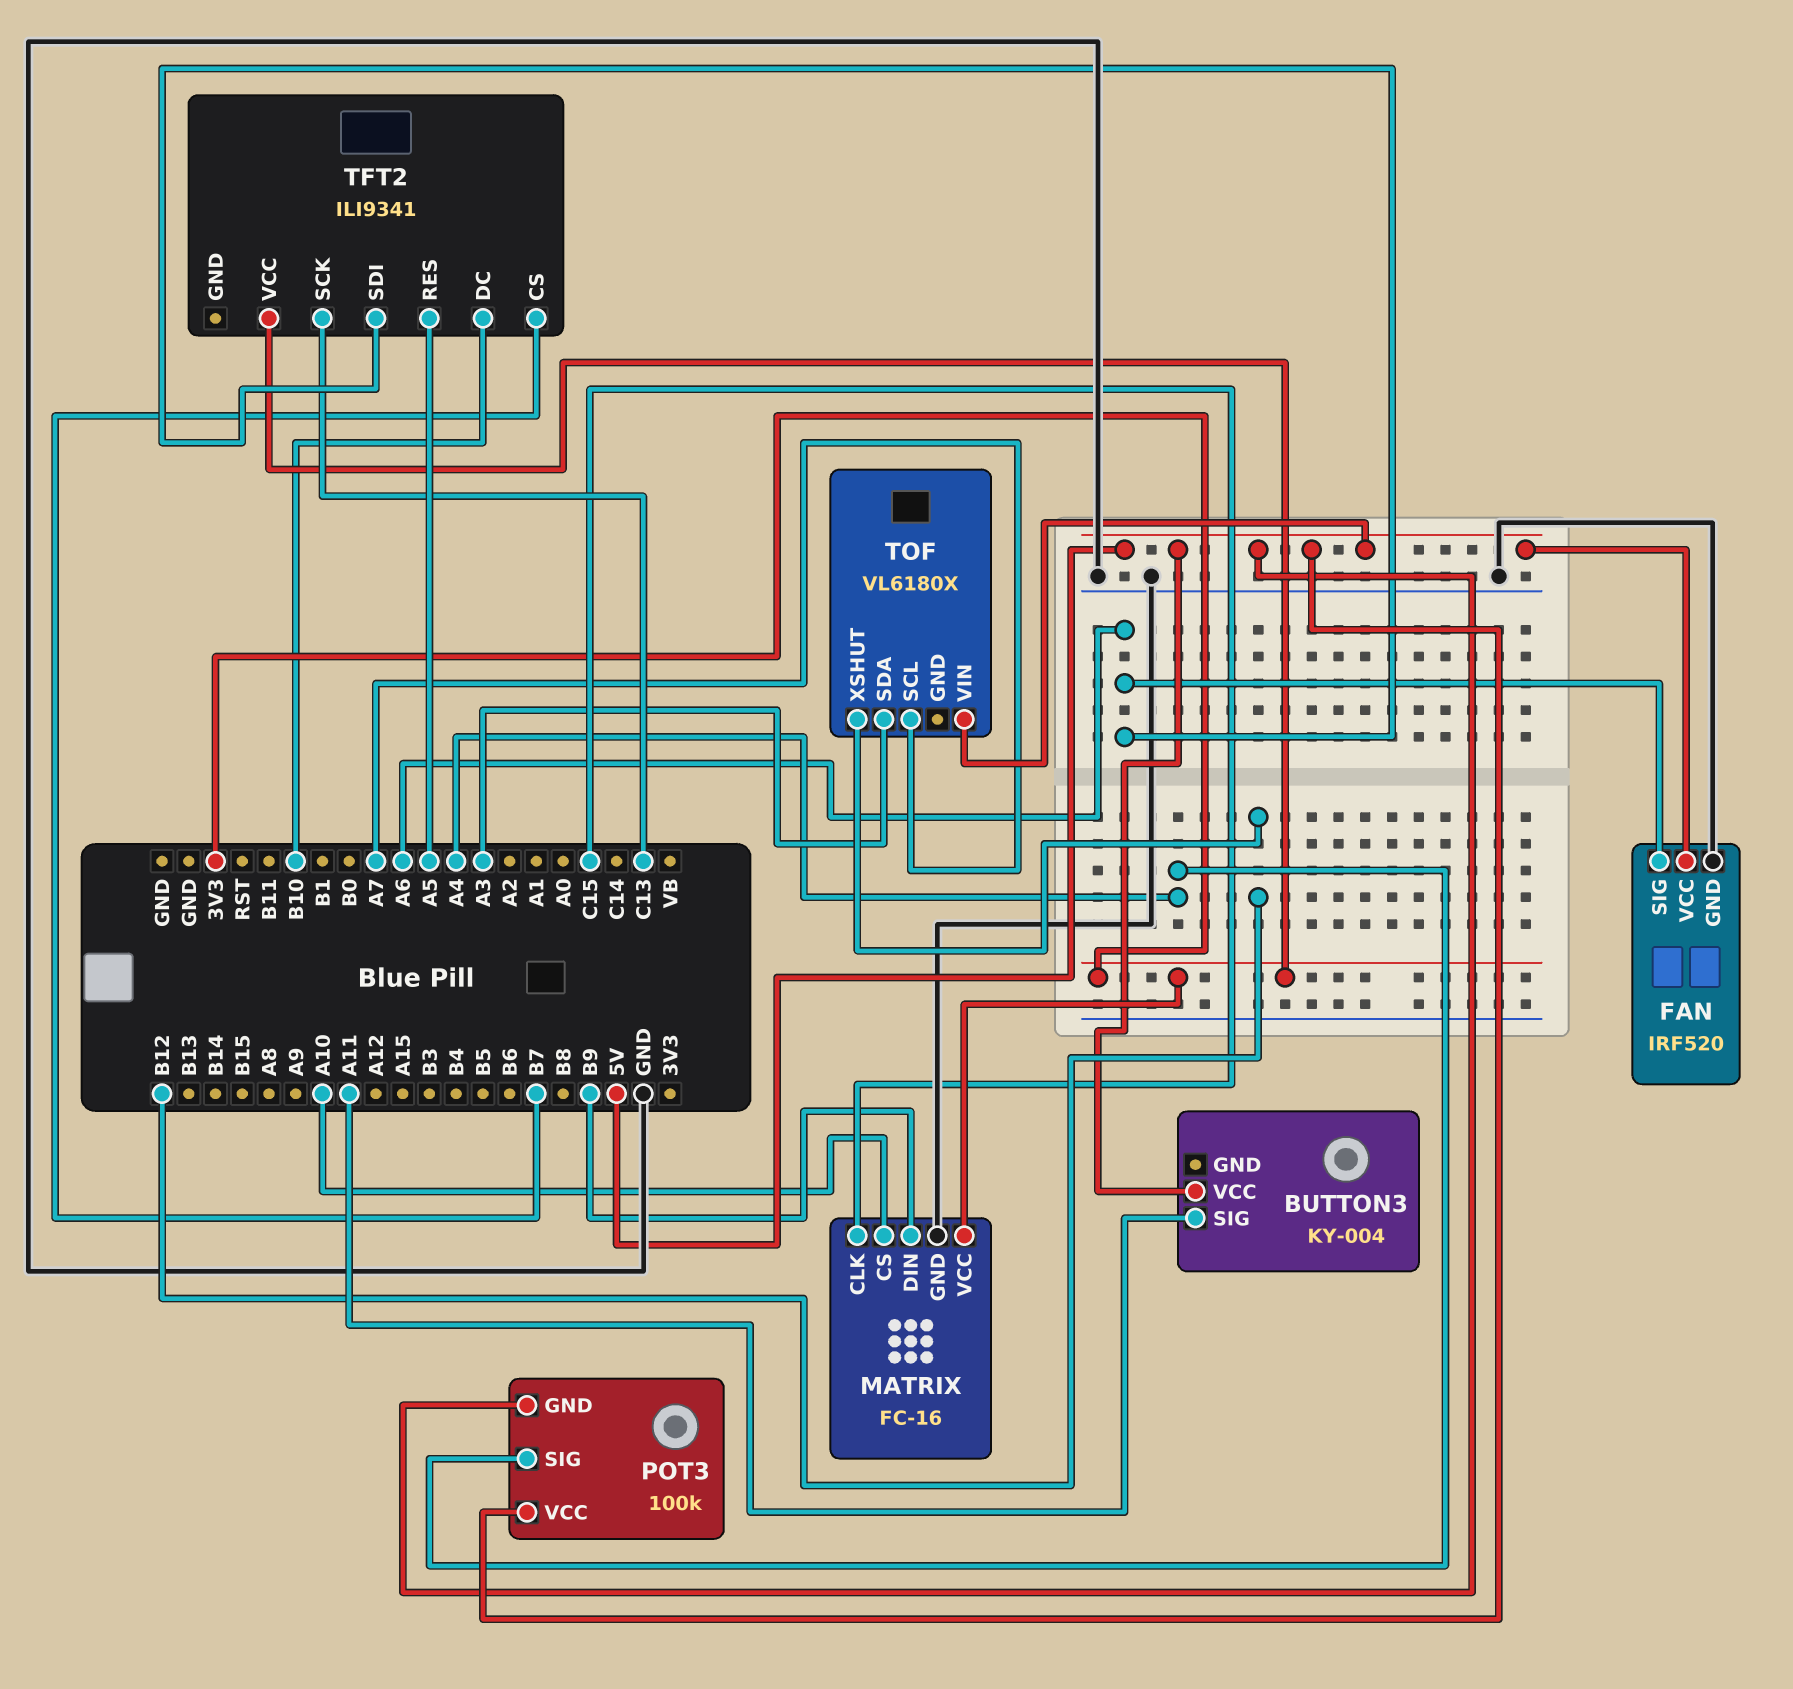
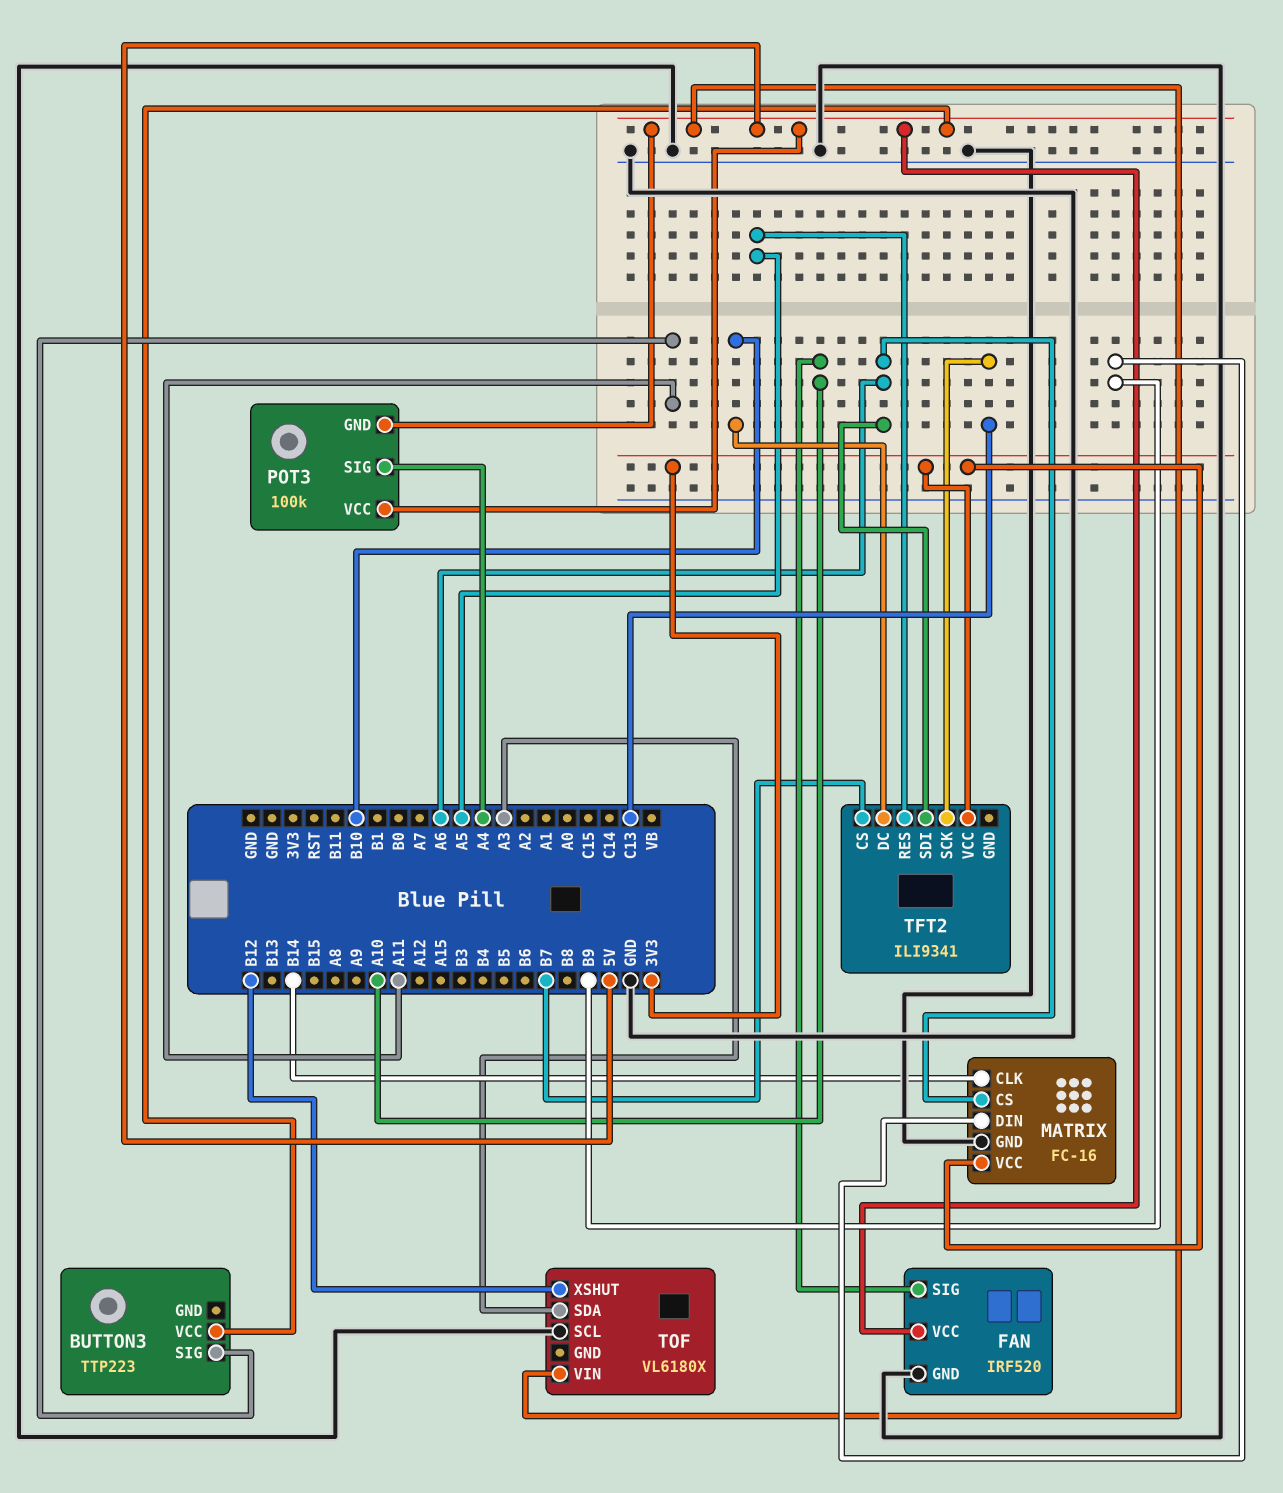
BUTTON3: KY-004 -> TTP223
FAN pin SIG: A6 -> A10
MATRIX pin CLK: C15 -> B14
MATRIX pin CS: A10 -> A6
TOF pin SCL: A7 -> GND

